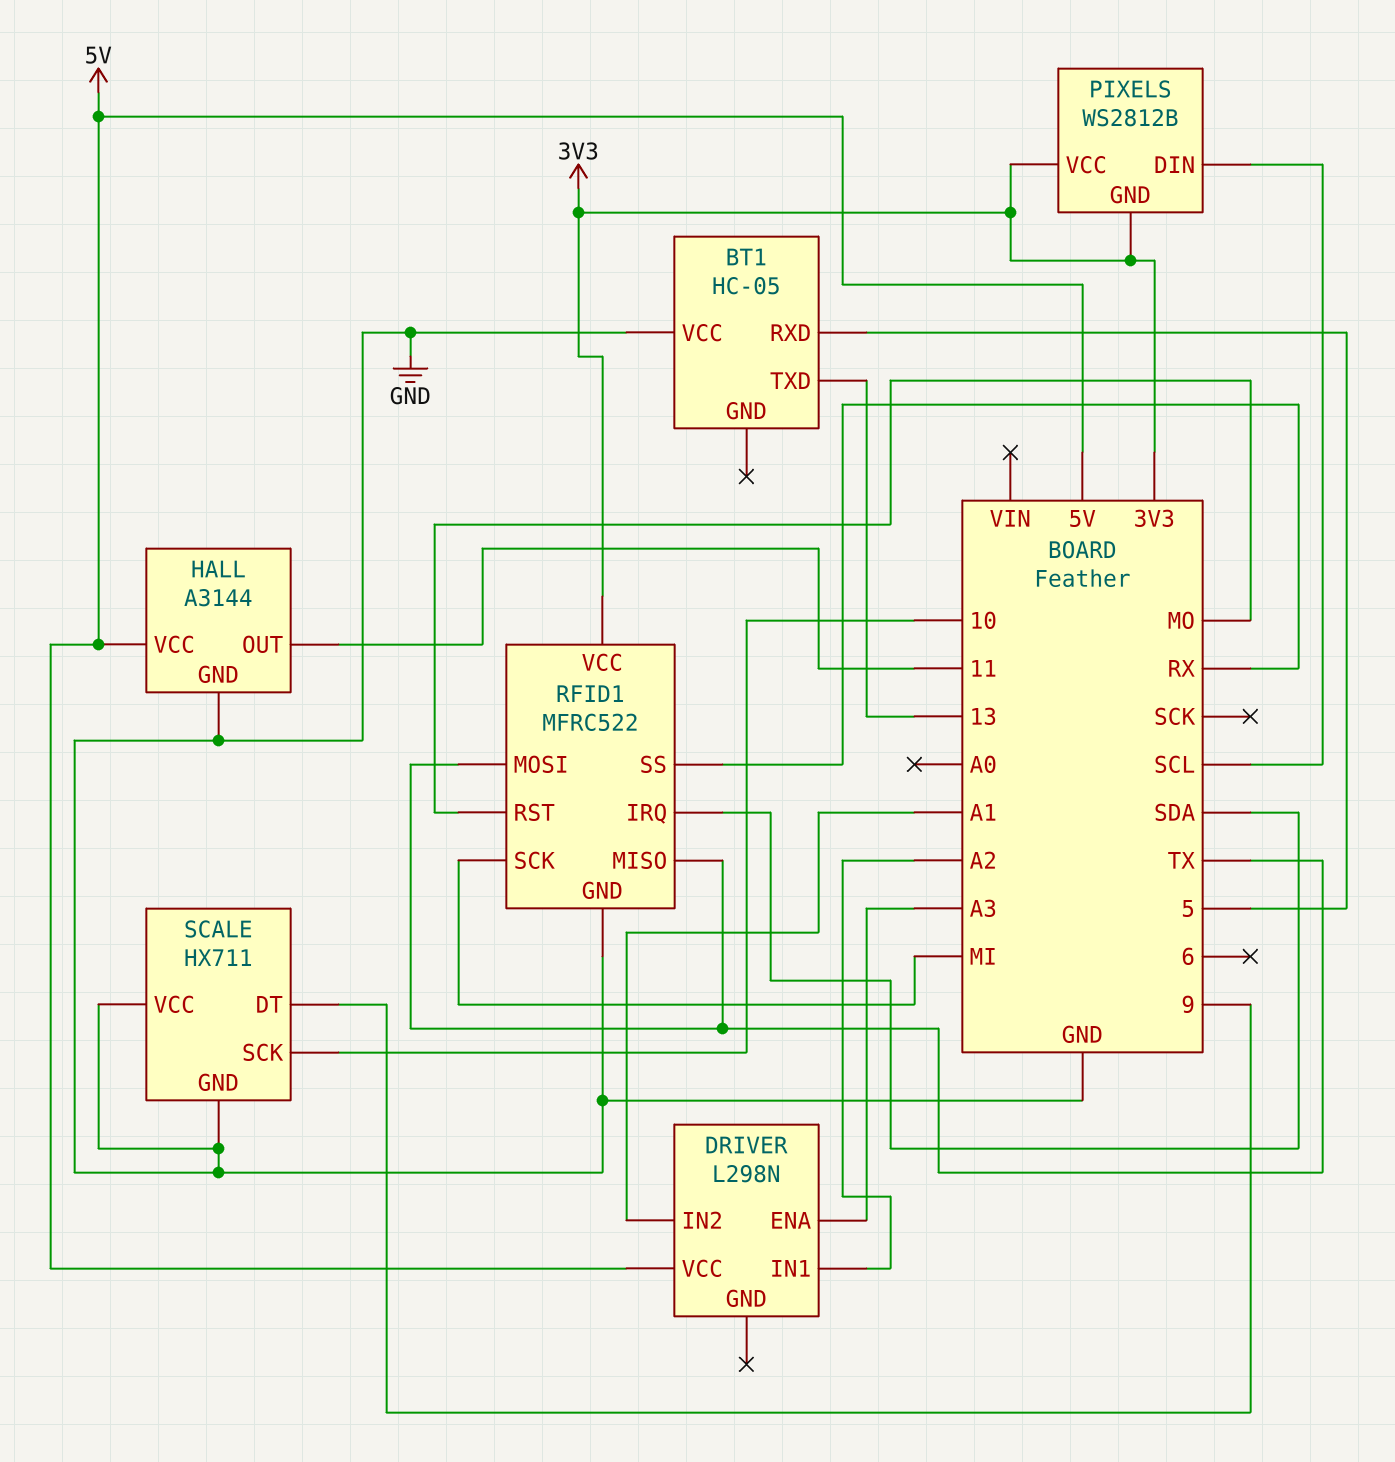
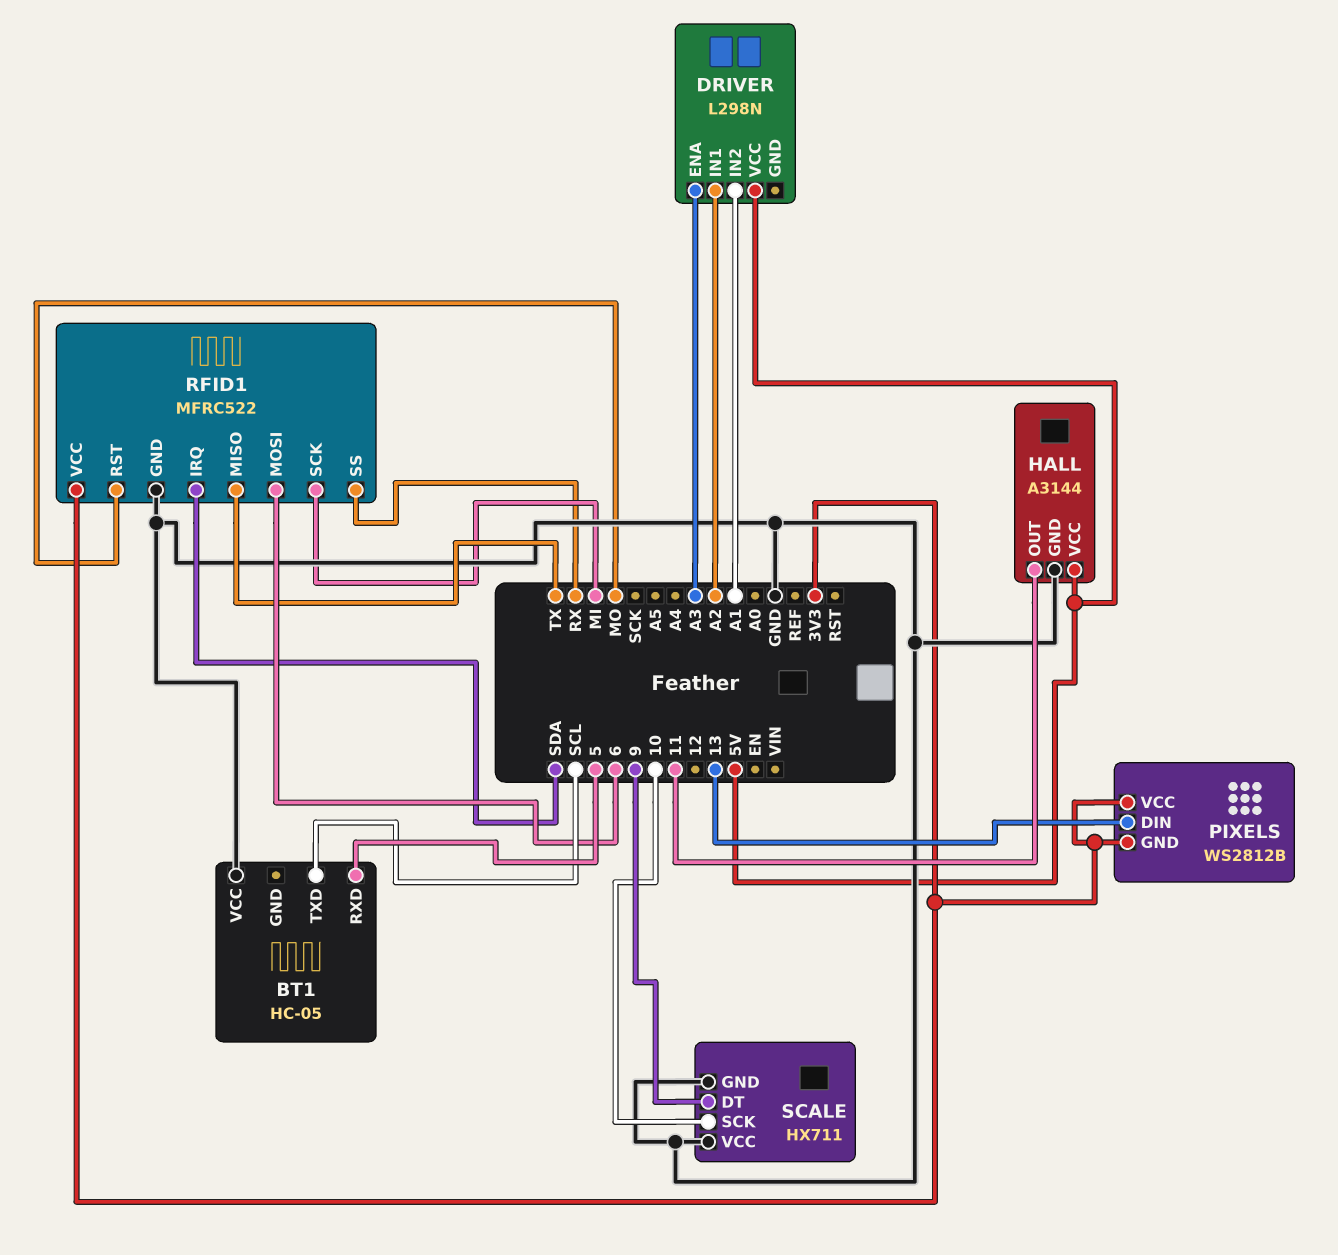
BT1 pin TXD: 13 -> SCL
PIXELS pin DIN: SCL -> 13
RFID1 pin MOSI: TX -> 6

